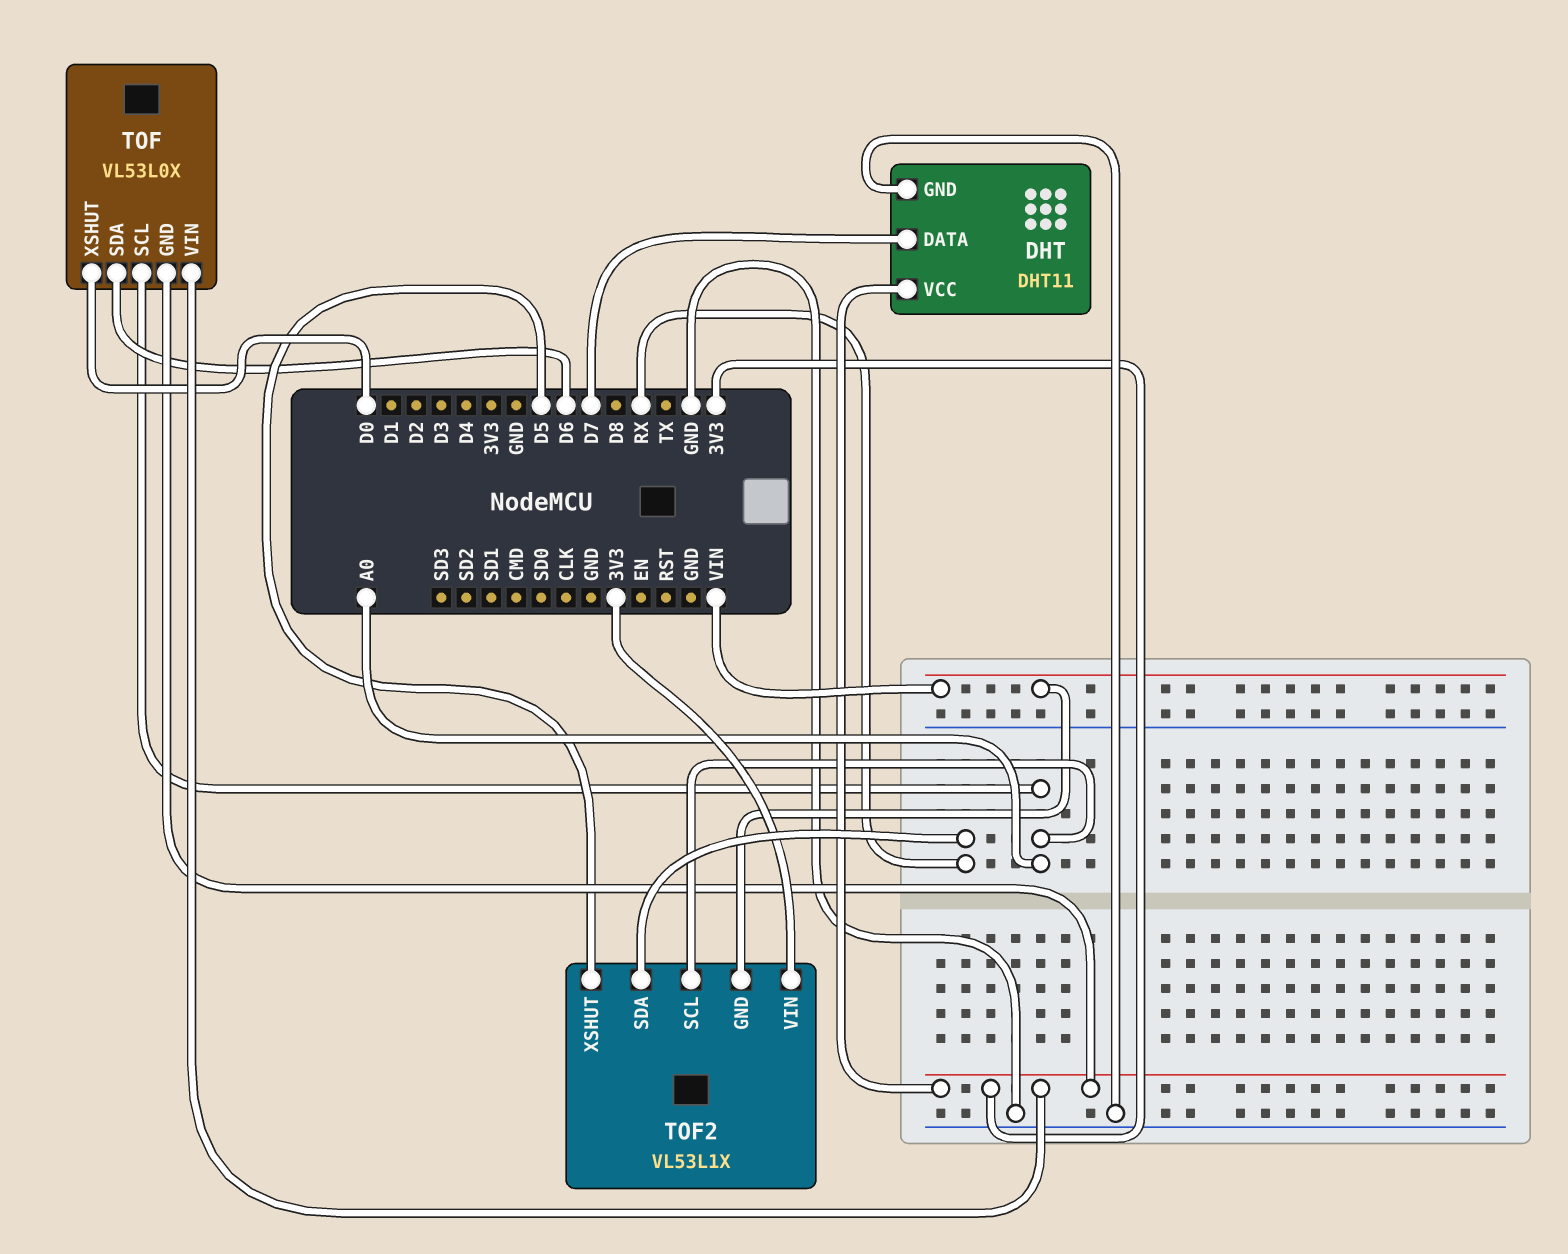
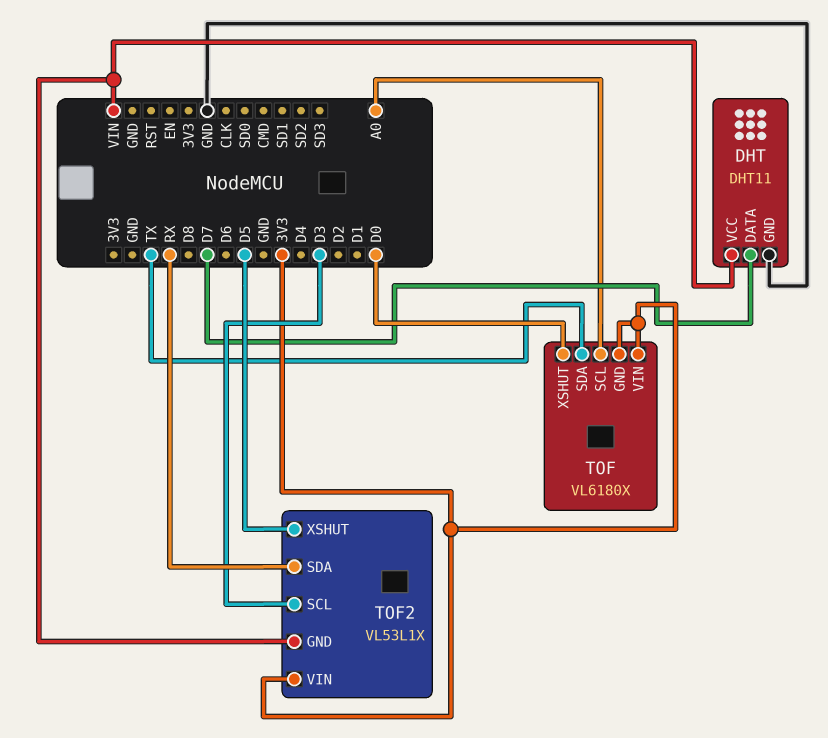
DHT pin VCC: 3V3 -> VIN
TOF: VL53L0X -> VL6180X
TOF pin SDA: D6 -> TX
TOF2 pin SCL: A0 -> D3

